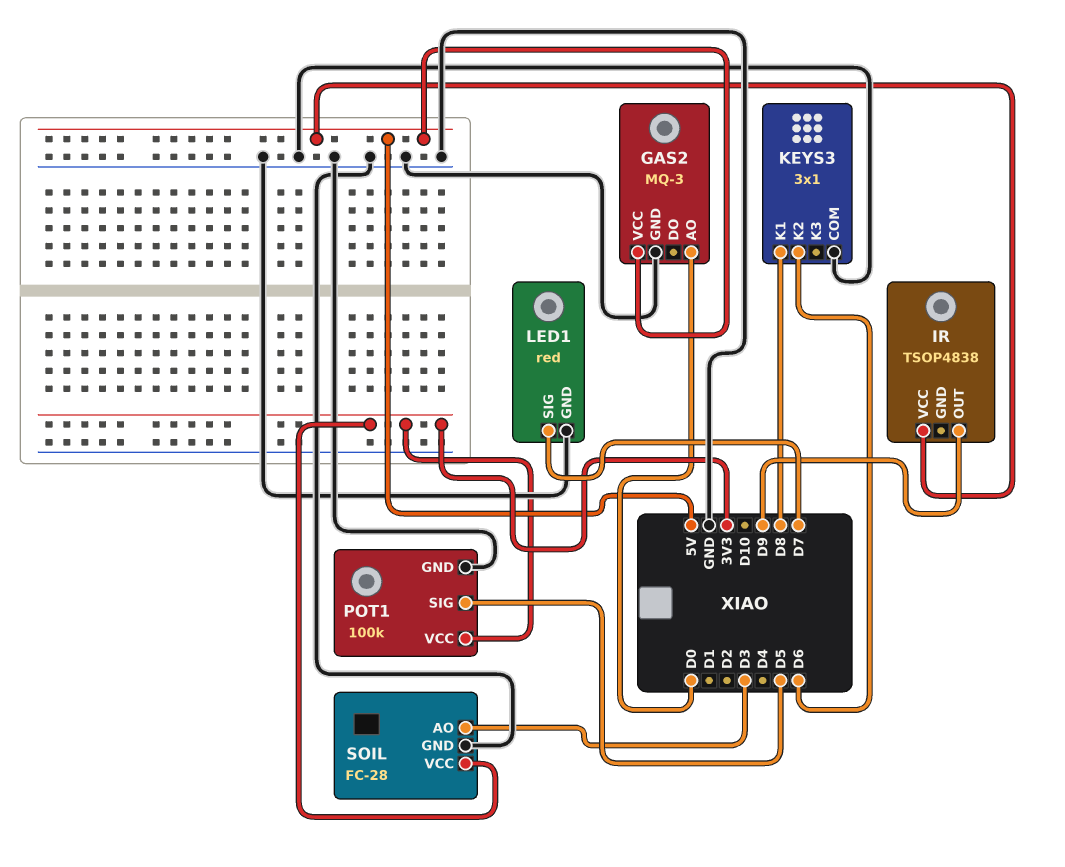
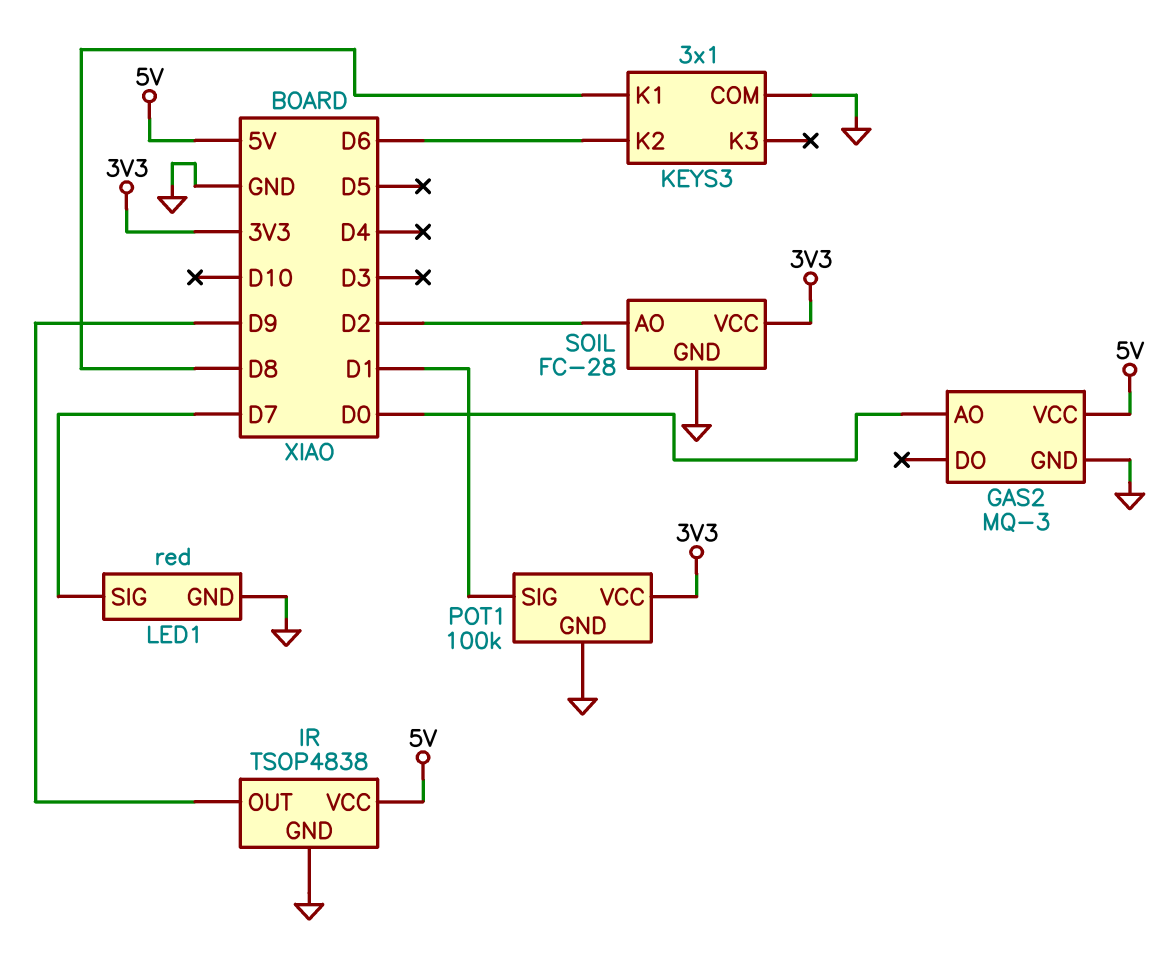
IR pin GND: none -> GND
POT1 pin SIG: D5 -> D1
SOIL pin AO: D3 -> D2

